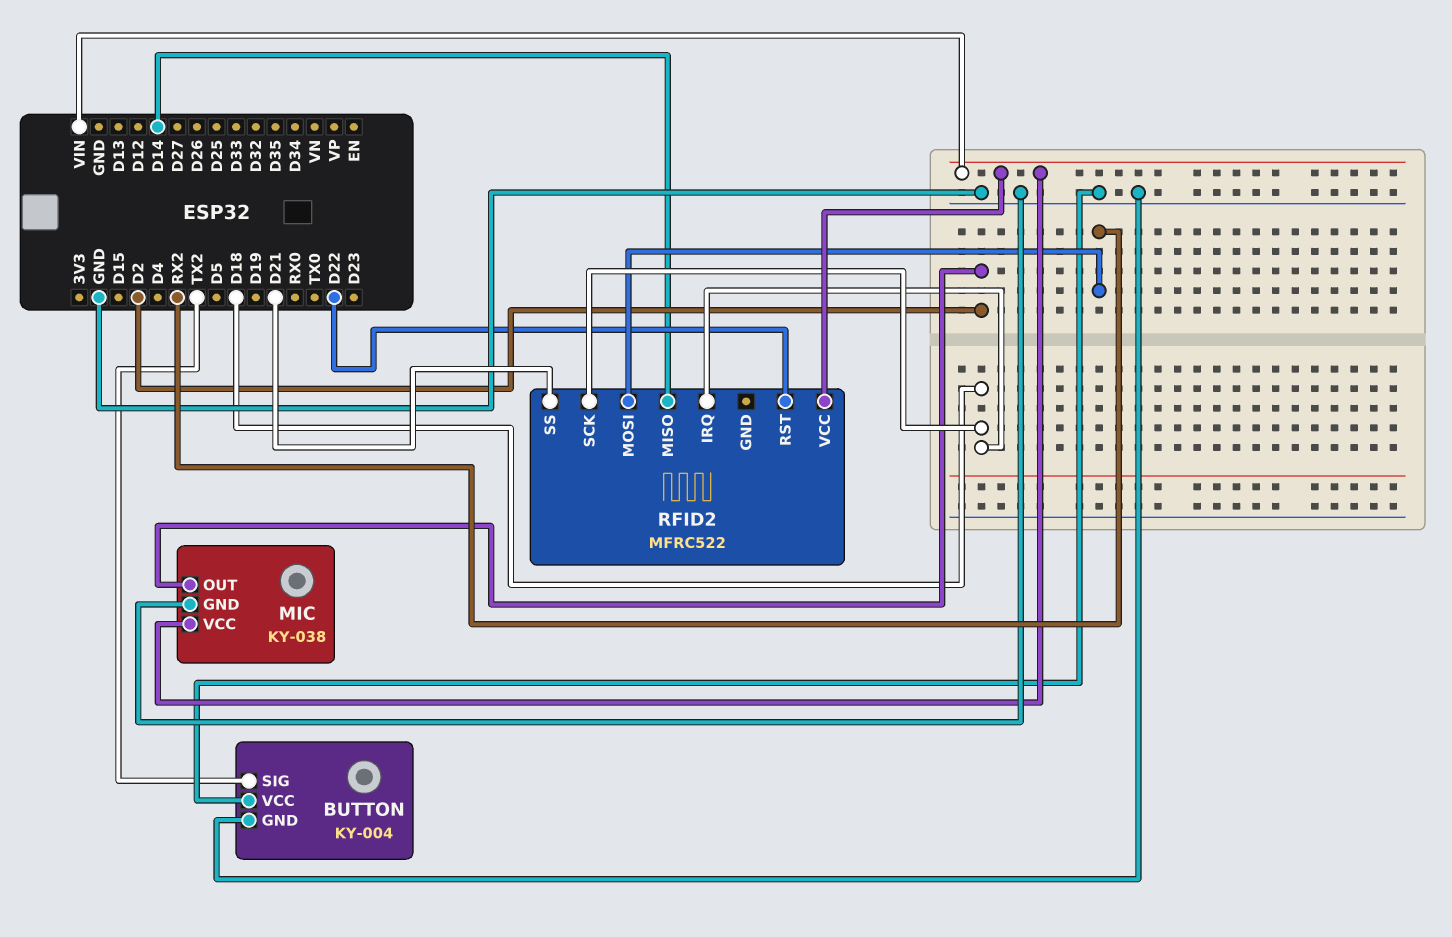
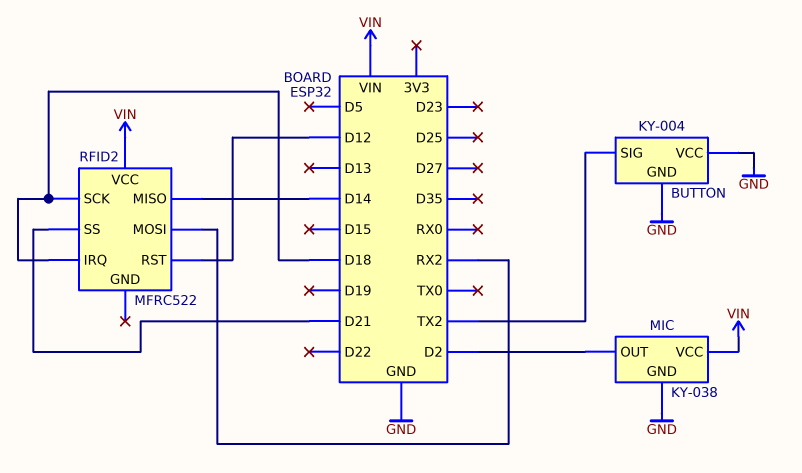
RFID2 pin RST: D22 -> D12

